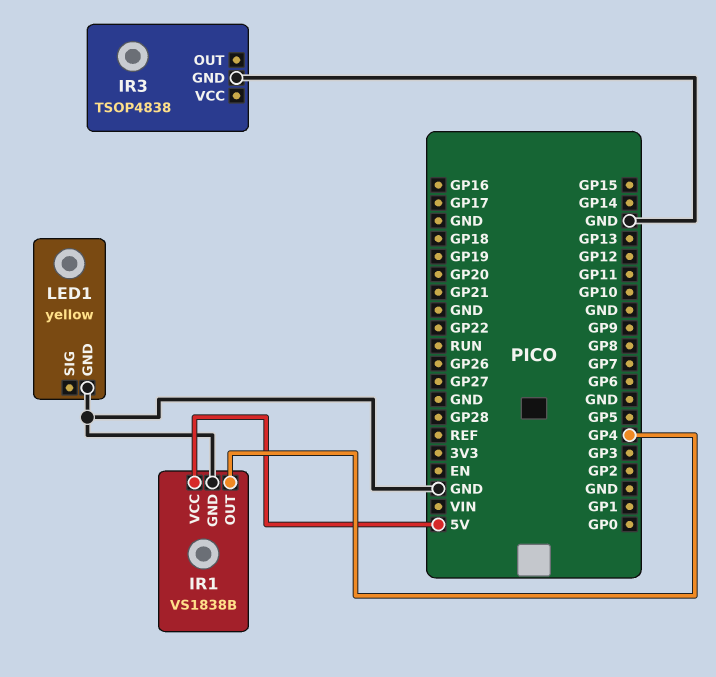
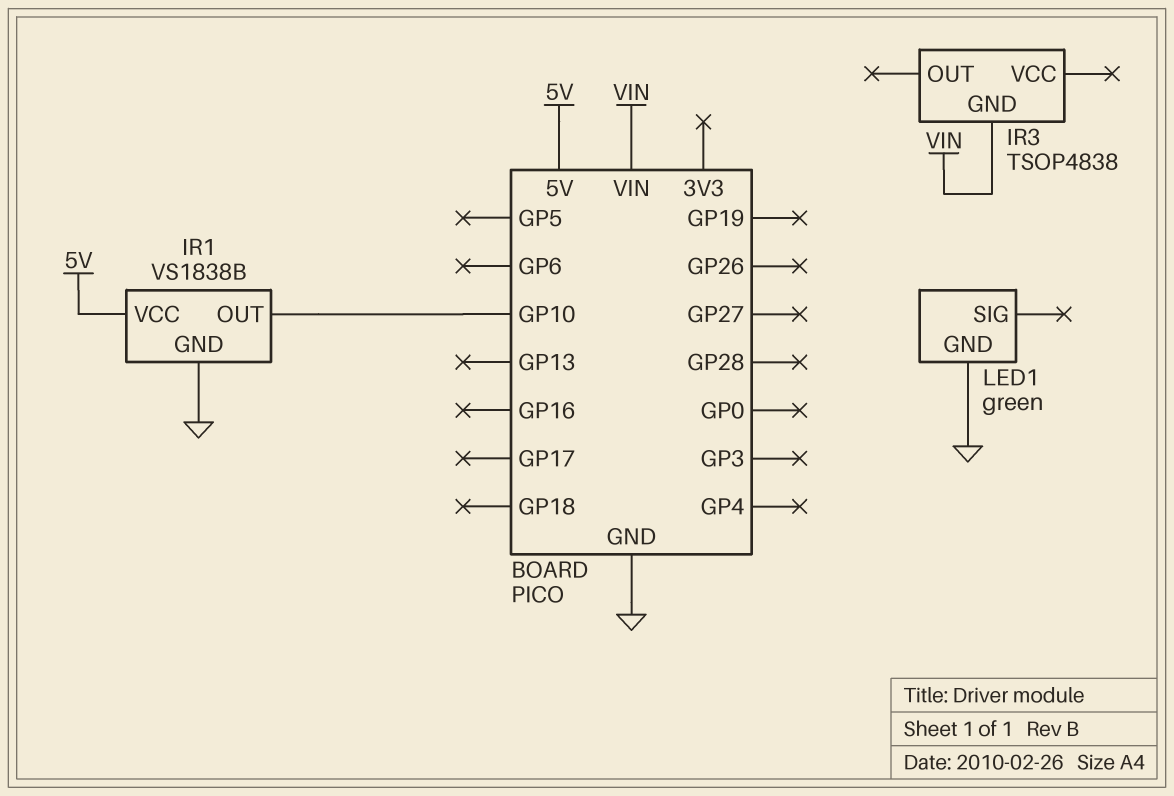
IR1 pin OUT: GP4 -> GP10
IR3 pin GND: GND -> VIN
LED1: yellow -> green

